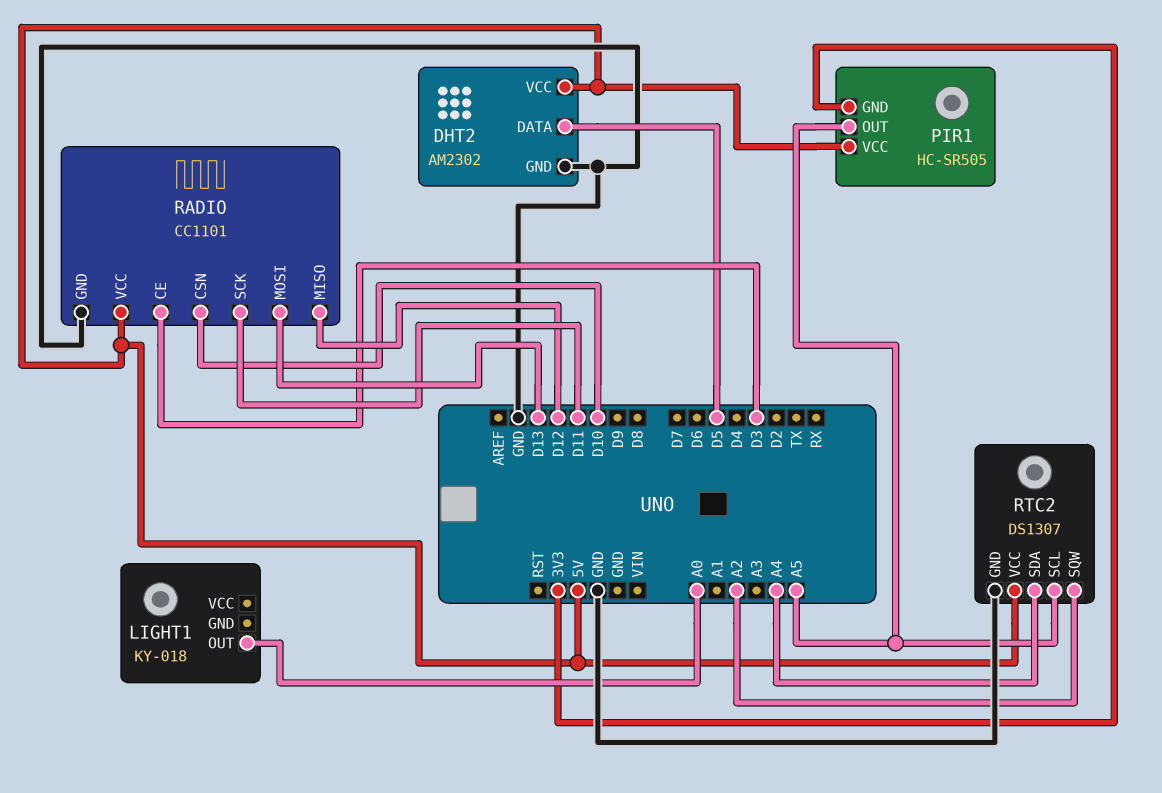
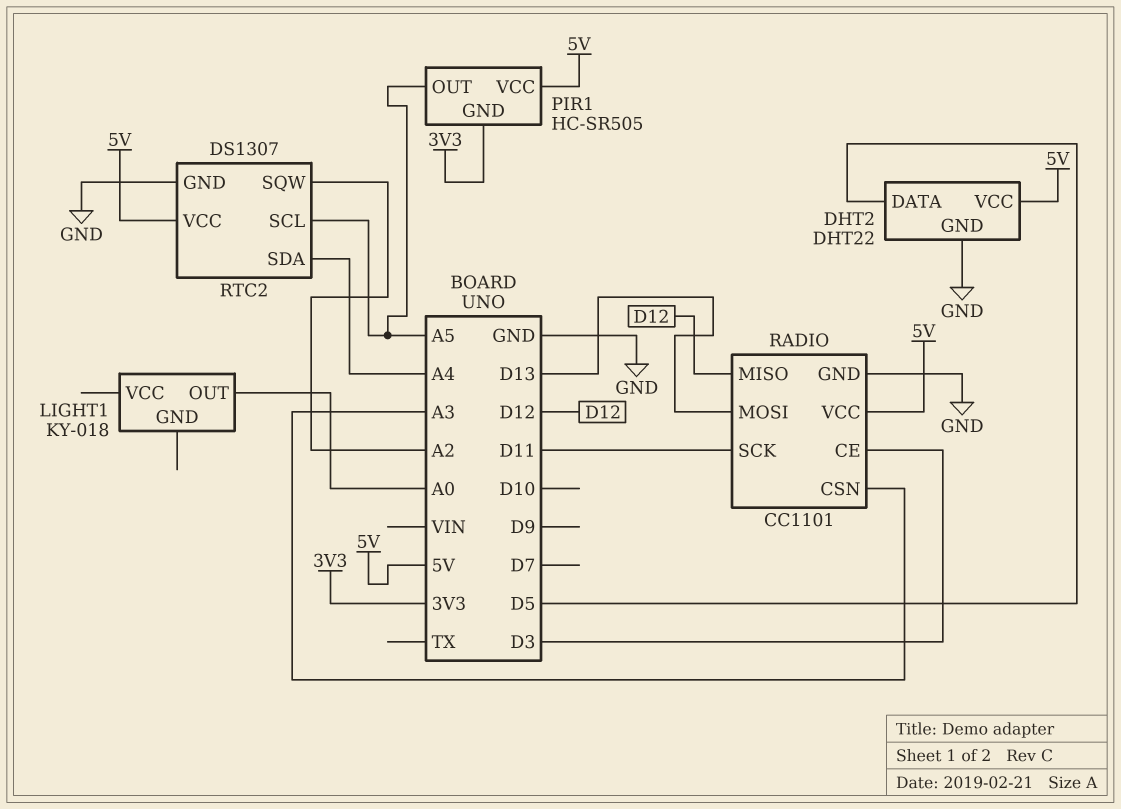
DHT2: AM2302 -> DHT22
RADIO pin CSN: D10 -> A3

